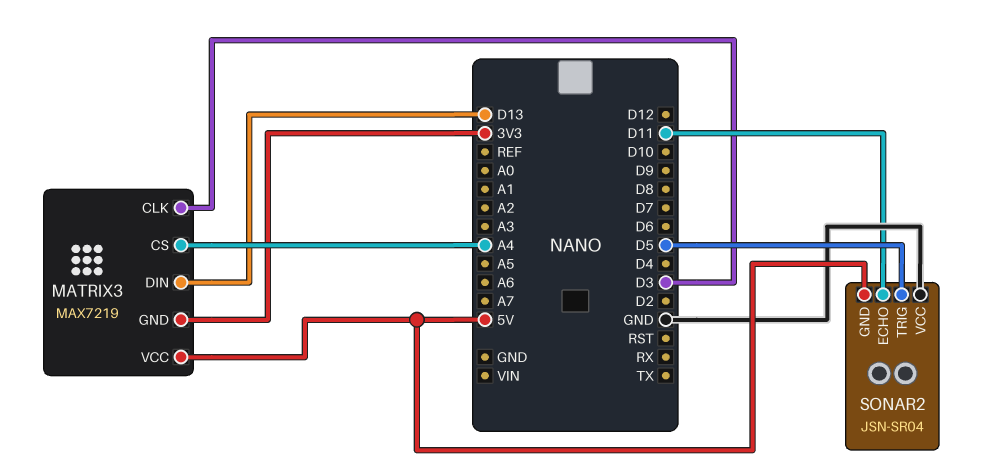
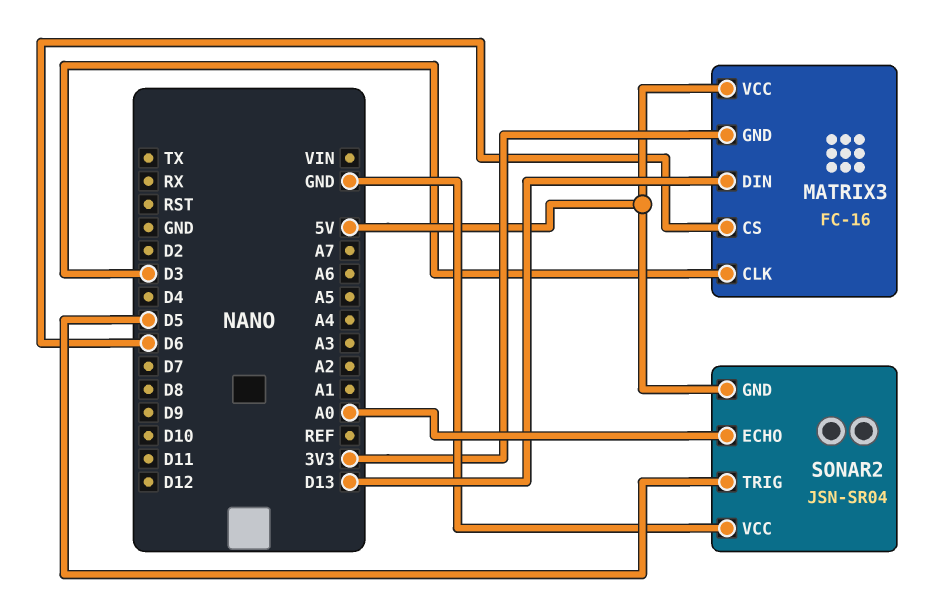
MATRIX3: MAX7219 -> FC-16
MATRIX3 pin CS: A4 -> D6
SONAR2 pin ECHO: D11 -> A0

